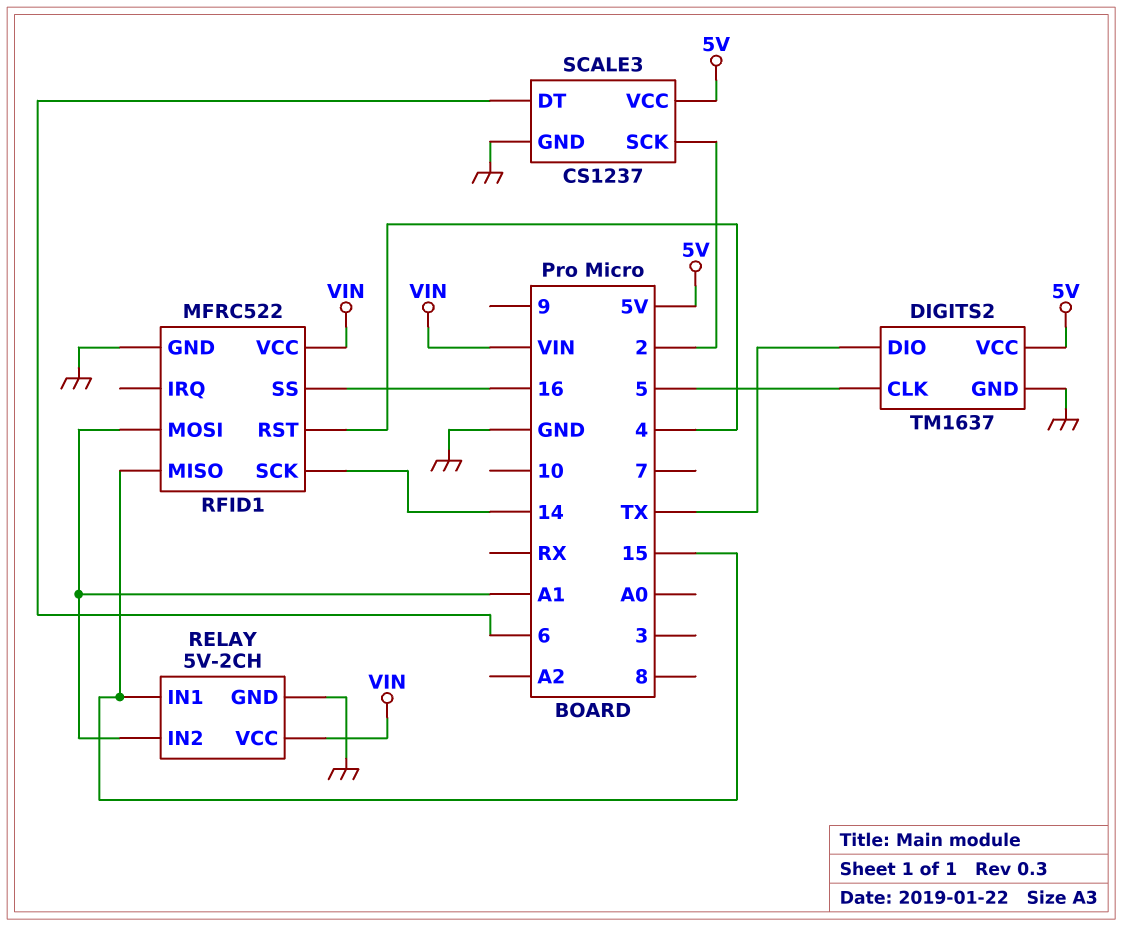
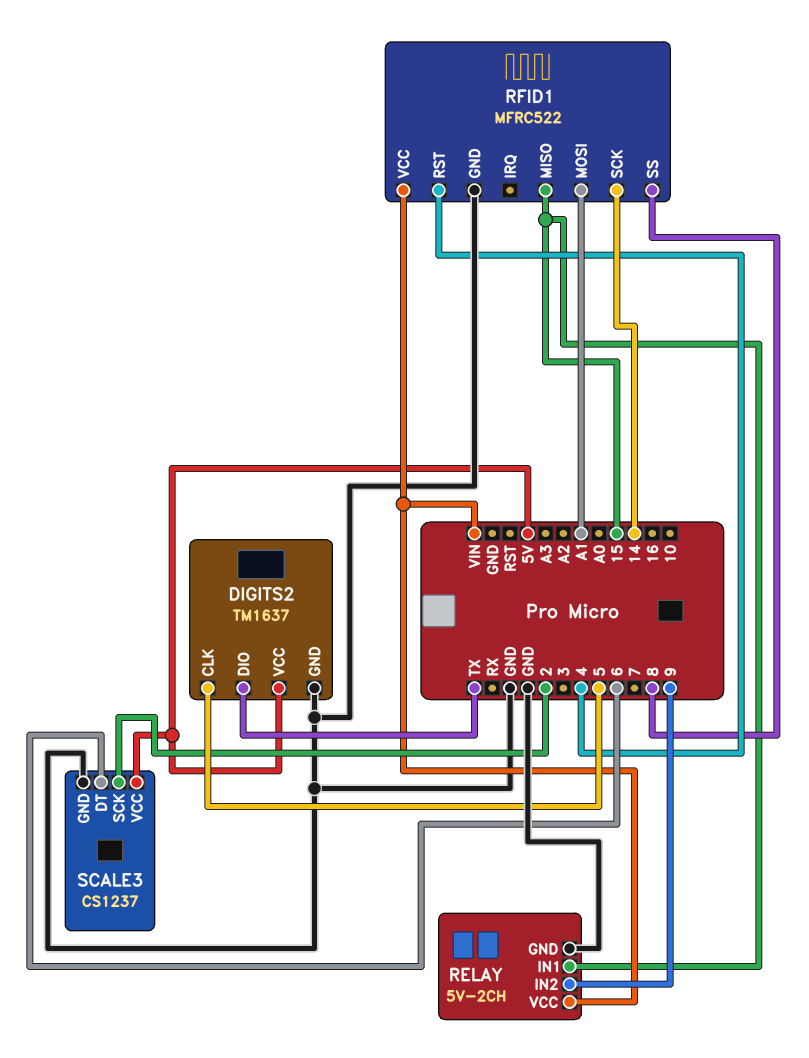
RELAY pin IN2: A1 -> 9
RFID1 pin SS: 16 -> 8

